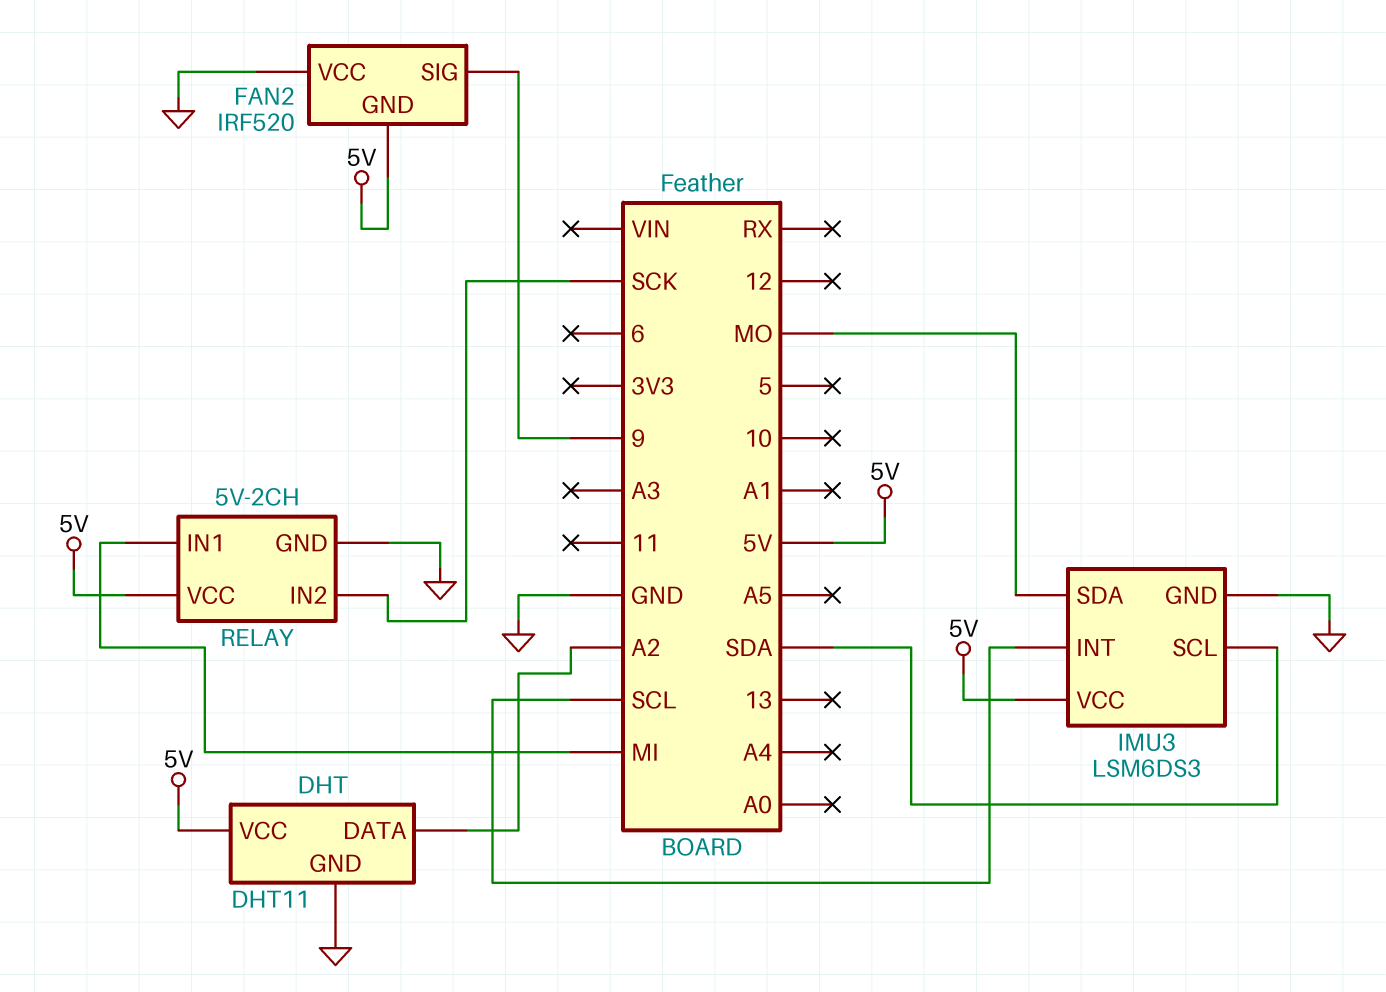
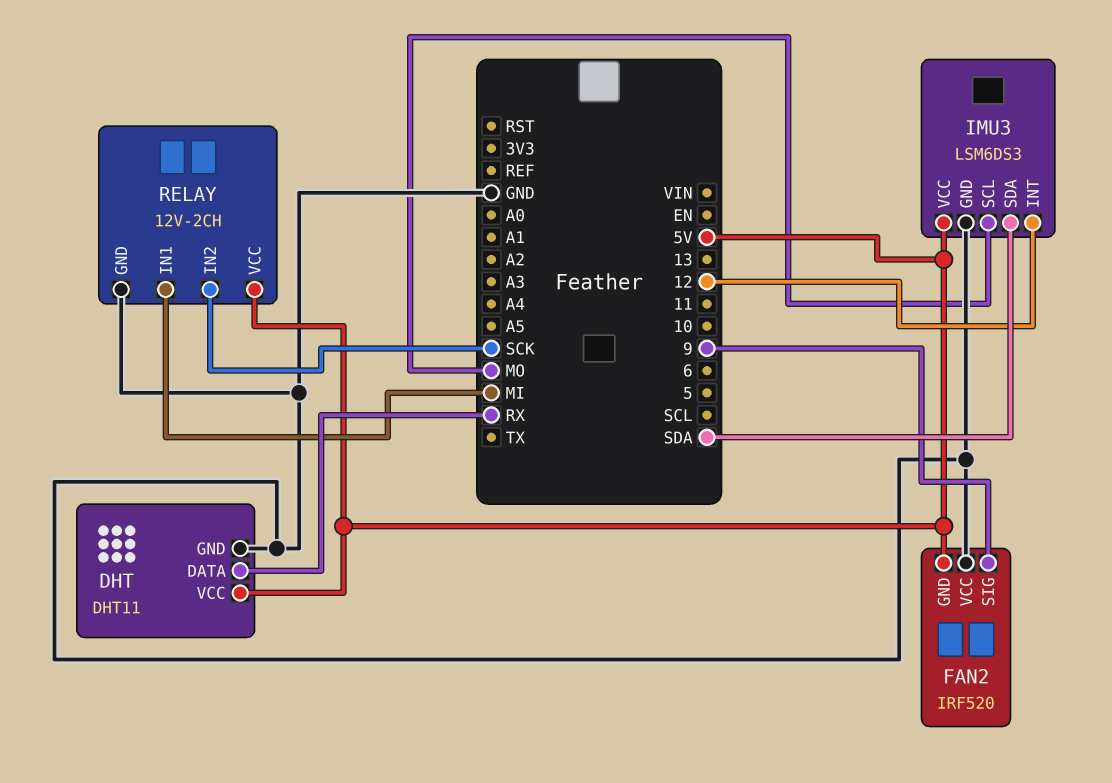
DHT pin DATA: A2 -> RX
IMU3 pin INT: SCL -> 12
IMU3 pin SCL: SDA -> MO
IMU3 pin SDA: MO -> SDA
RELAY: 5V-2CH -> 12V-2CH

